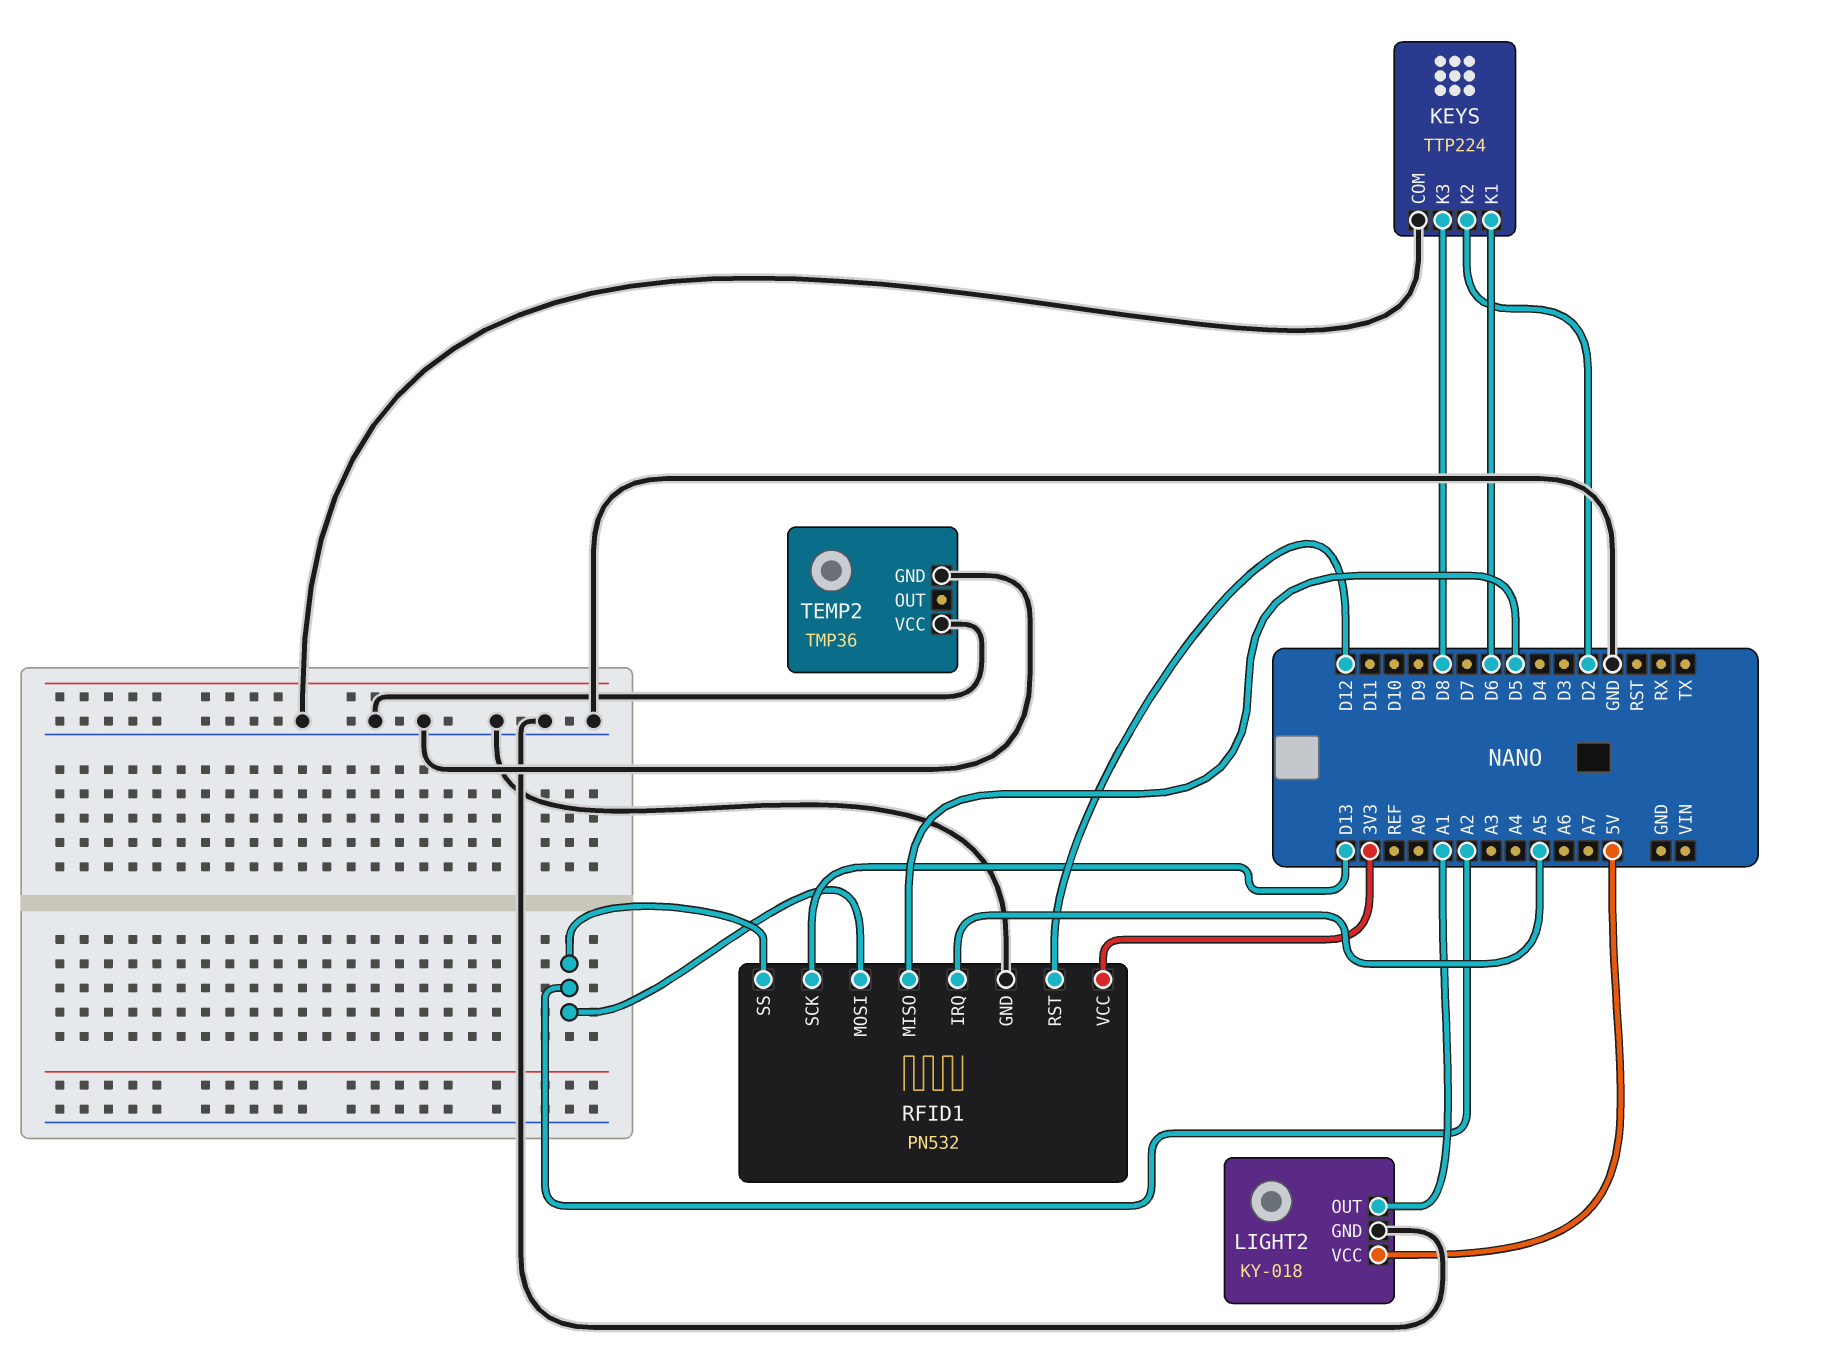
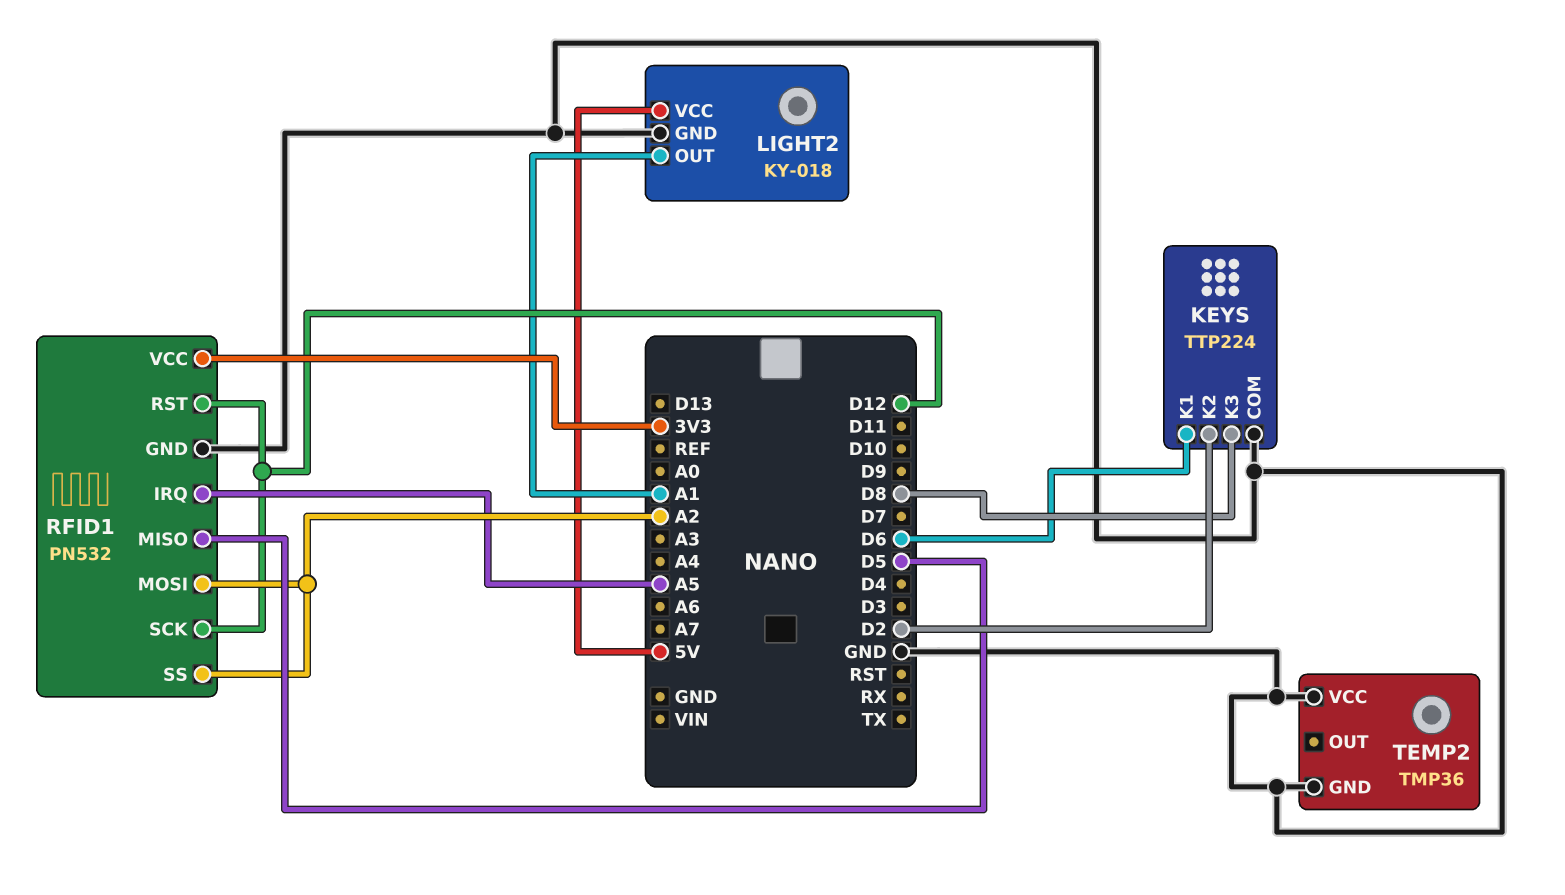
RFID1 pin SCK: D13 -> D12

